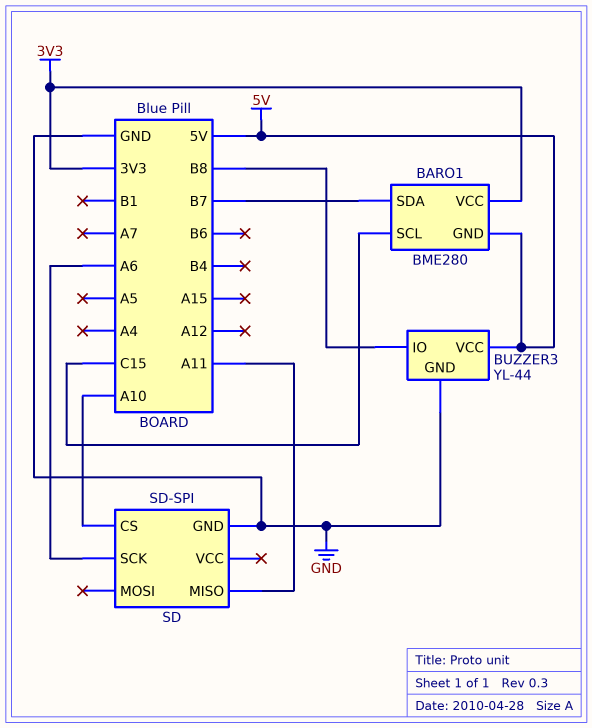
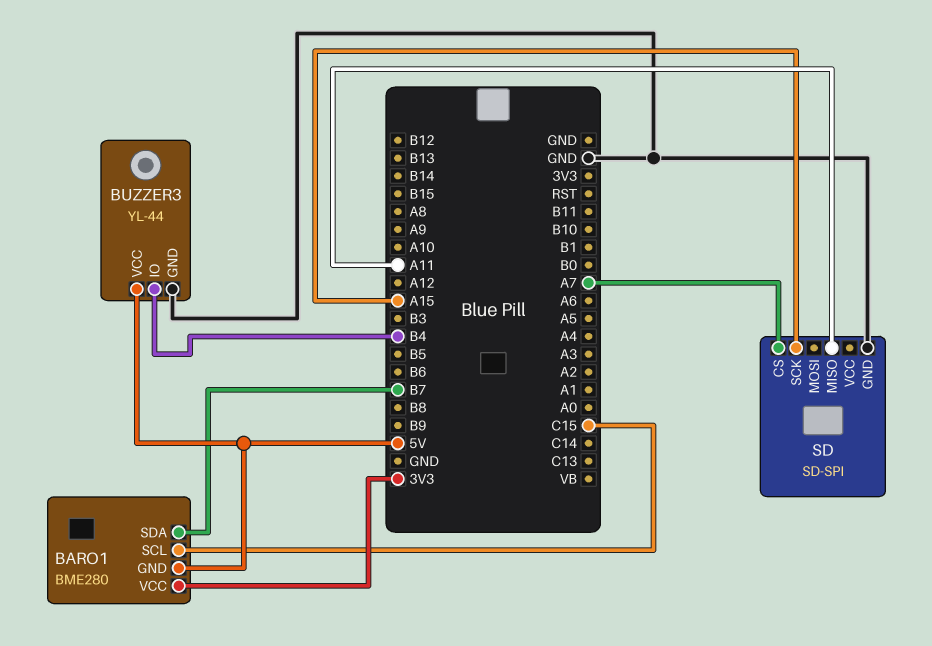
BUZZER3 pin IO: B8 -> B4
SD pin CS: A10 -> A7
SD pin SCK: A6 -> A15

